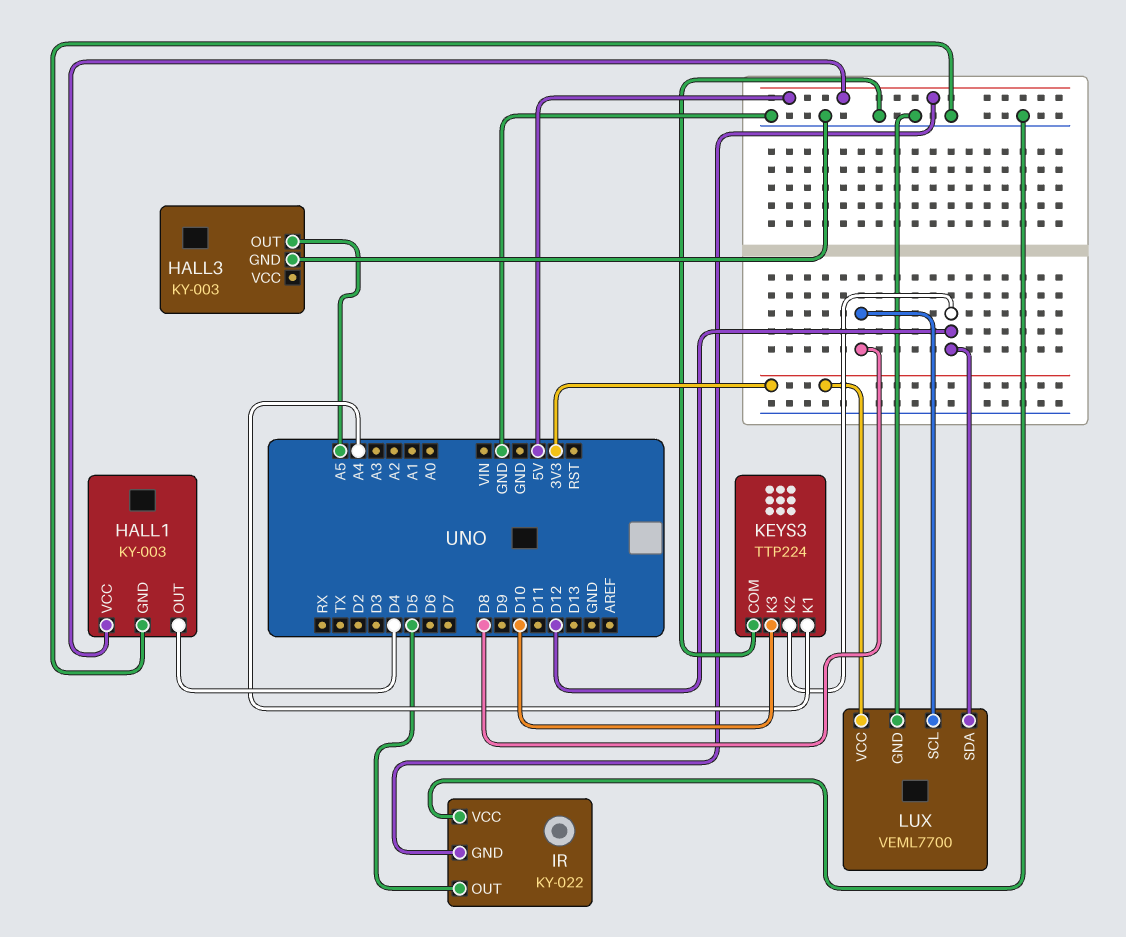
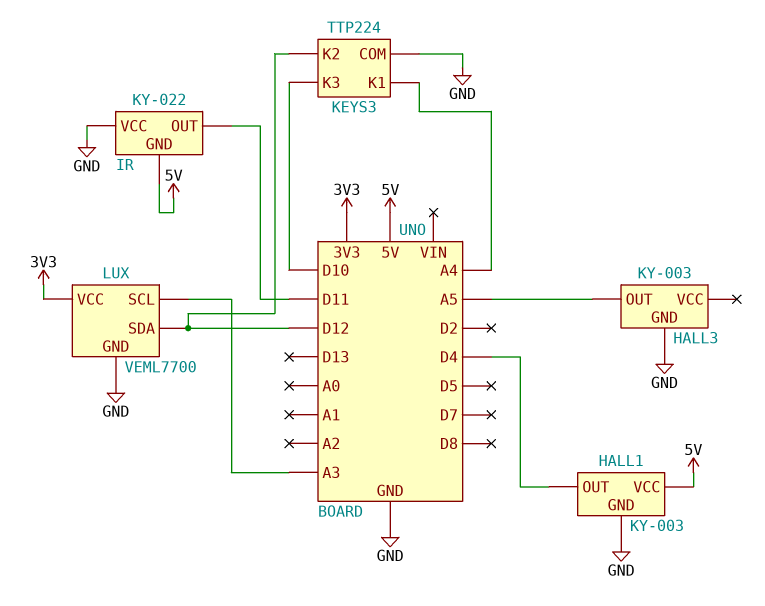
IR pin OUT: D5 -> D11
LUX pin SCL: D8 -> A3

